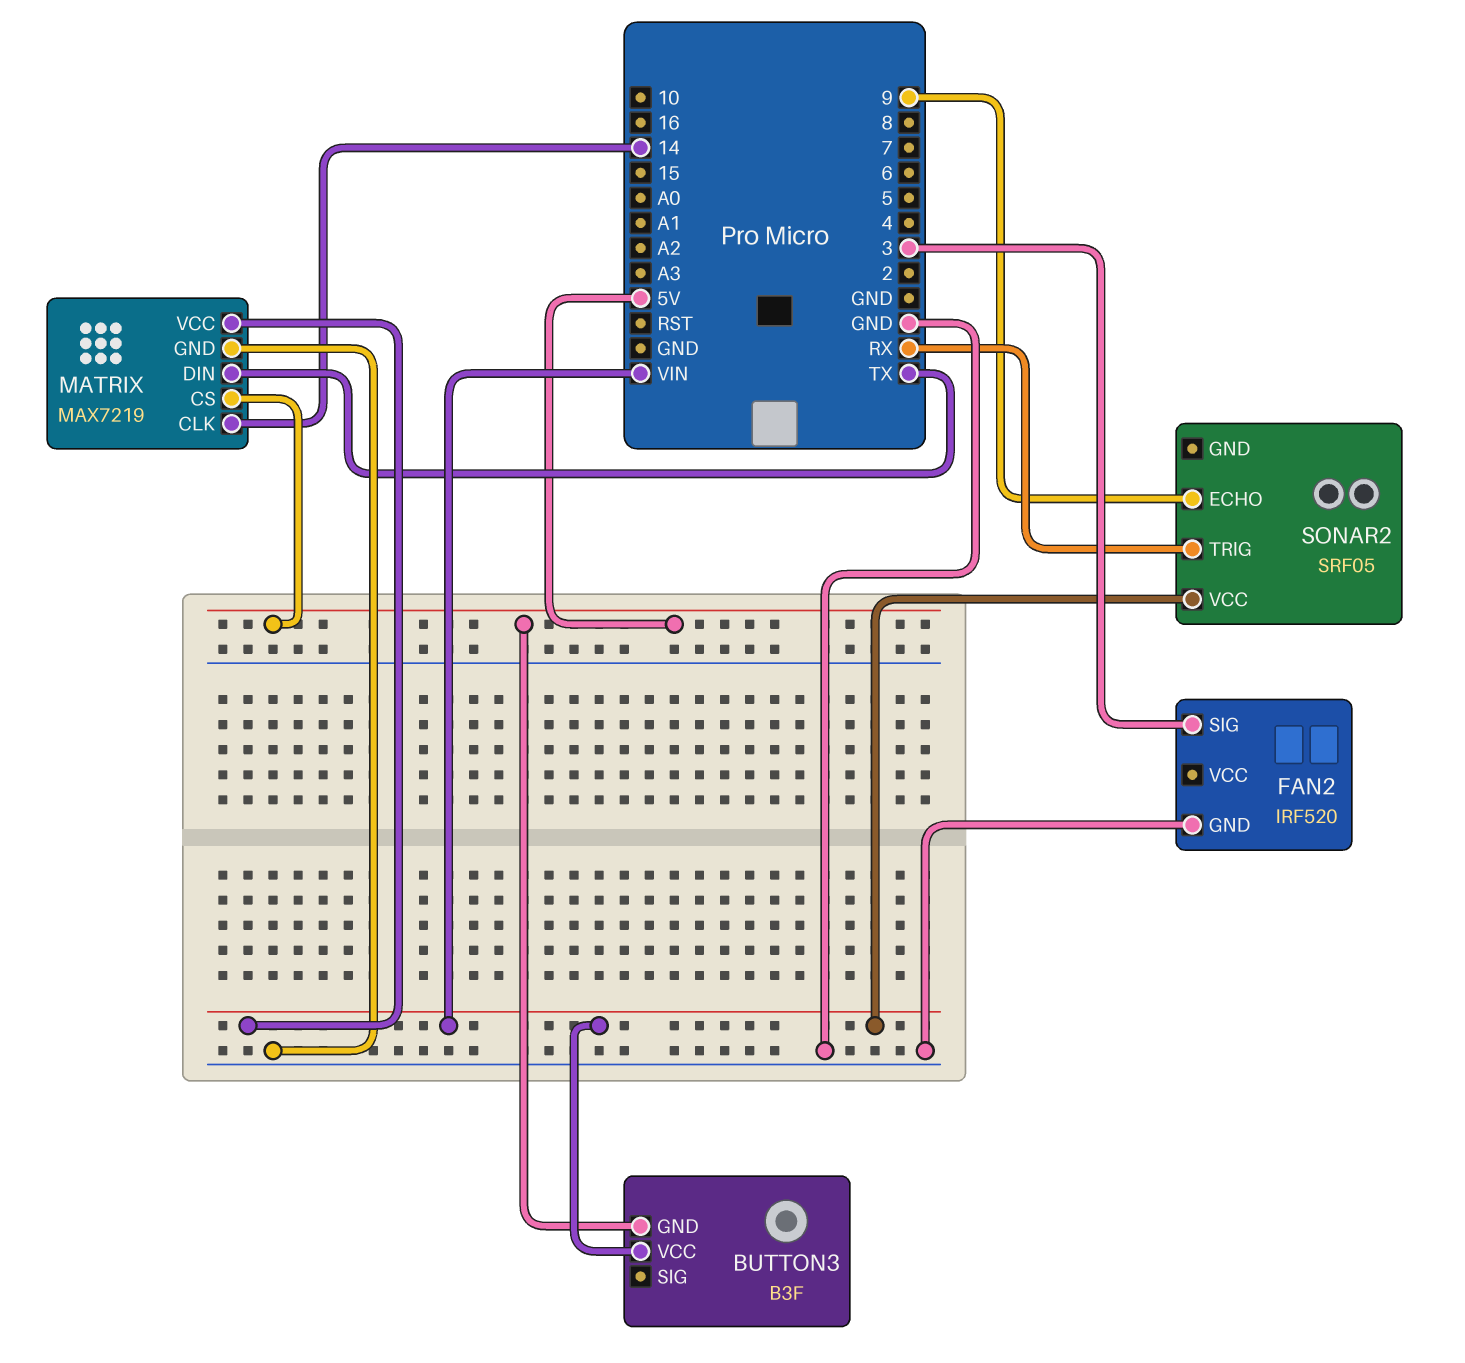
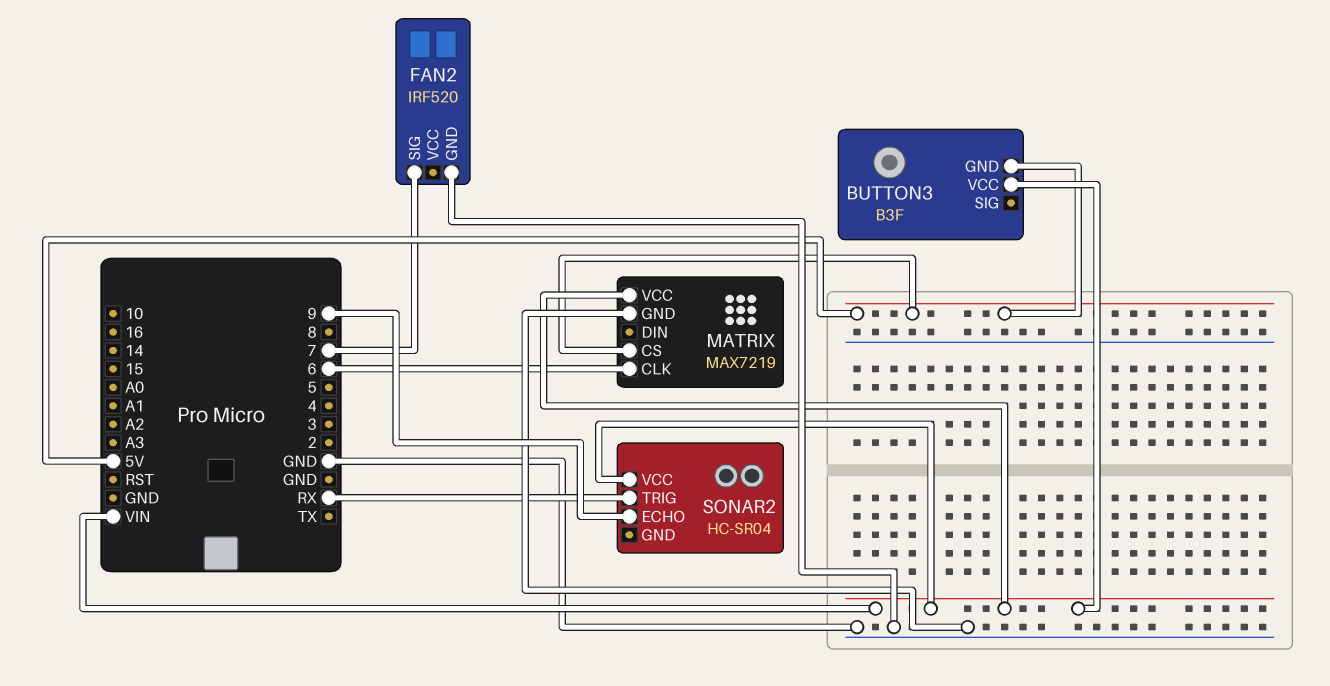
FAN2 pin SIG: 3 -> 7
MATRIX pin CLK: 14 -> 6
MATRIX pin DIN: TX -> none
SONAR2: SRF05 -> HC-SR04

